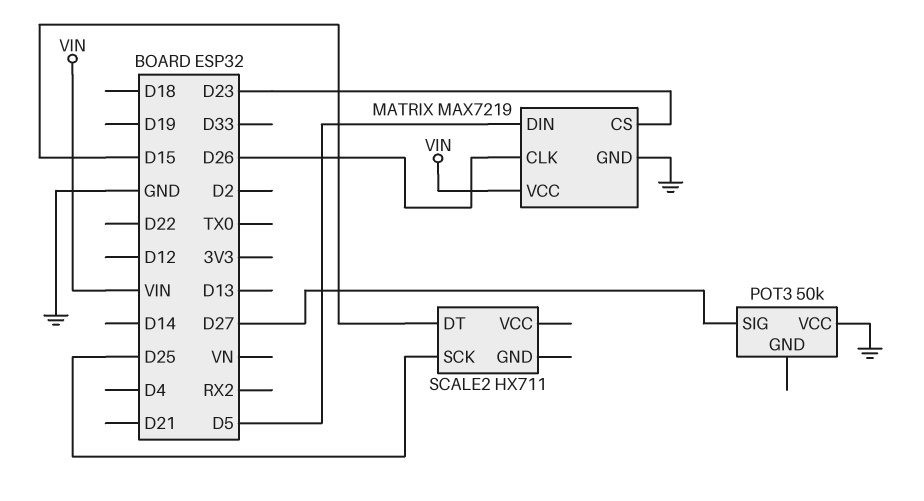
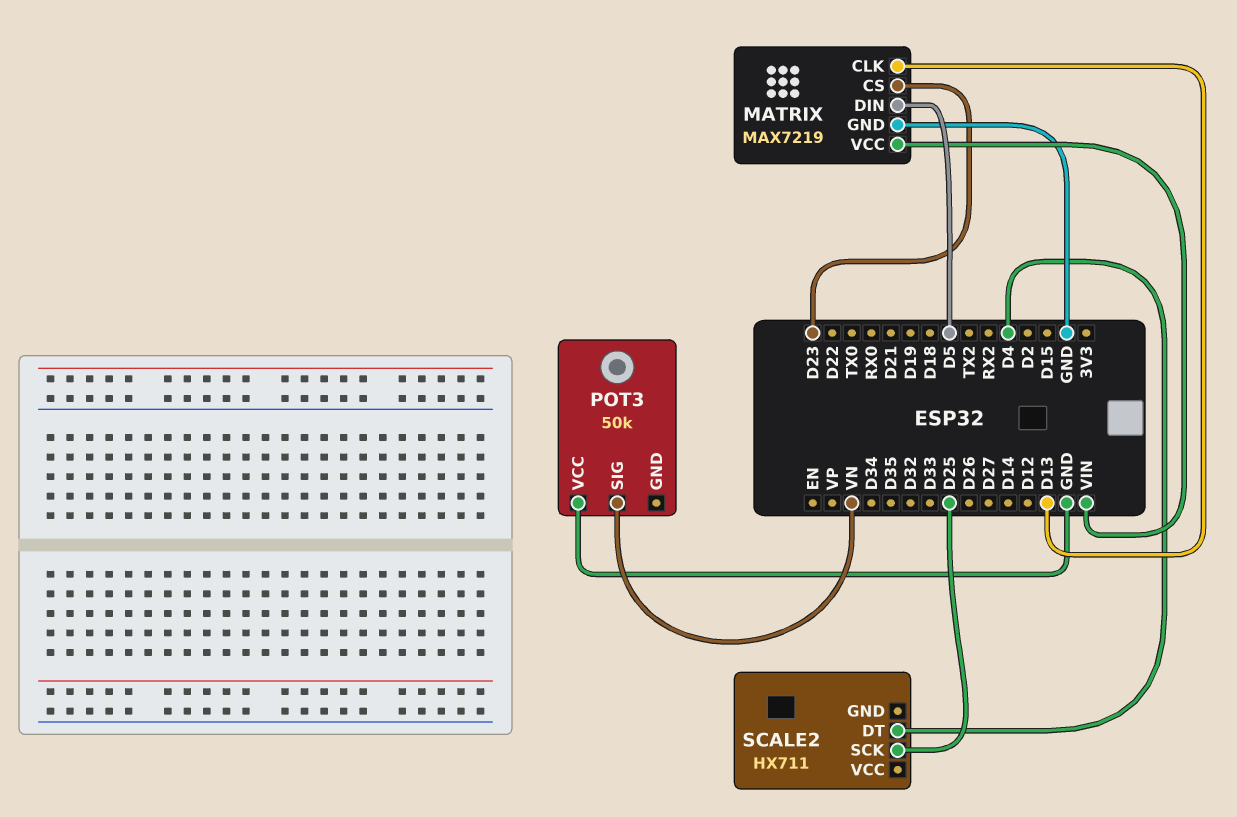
MATRIX pin CLK: D26 -> D13
POT3 pin SIG: D27 -> VN
SCALE2 pin DT: D15 -> D4

